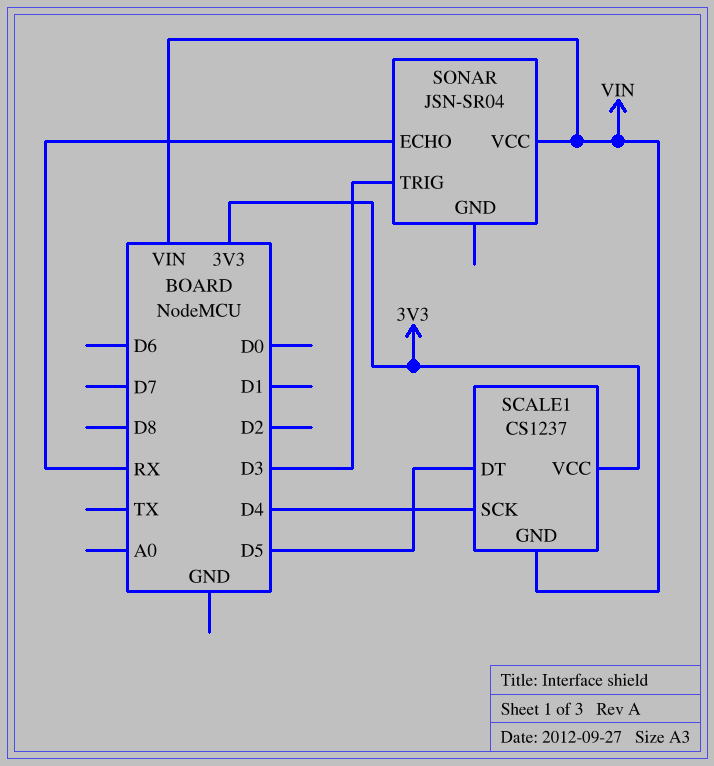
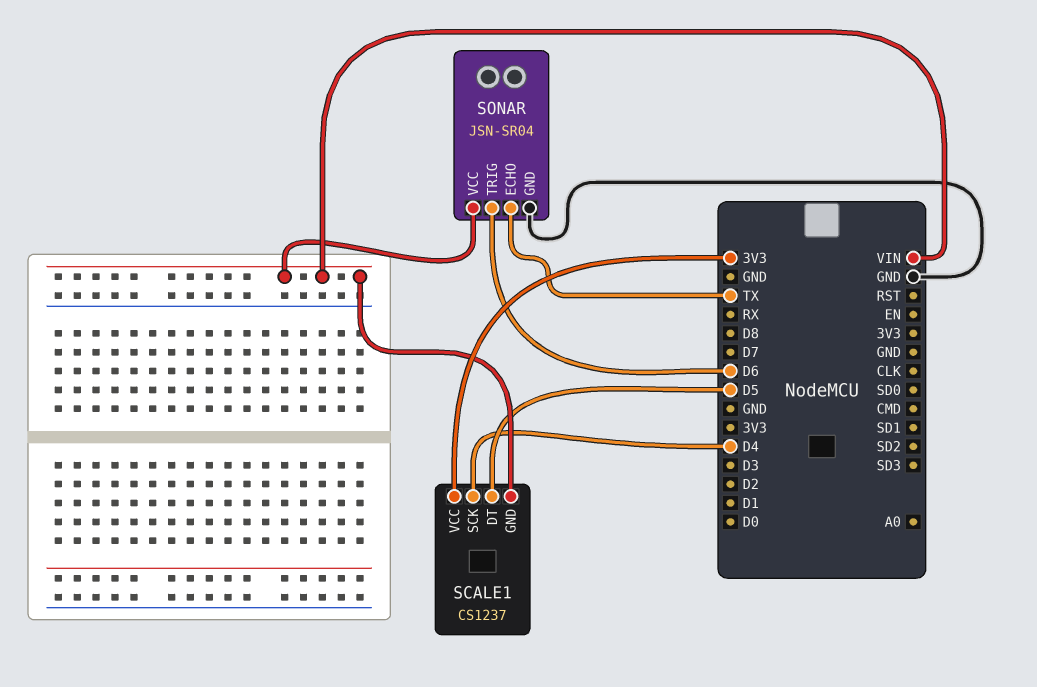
SONAR pin ECHO: RX -> TX
SONAR pin GND: none -> GND
SONAR pin TRIG: D3 -> D6

